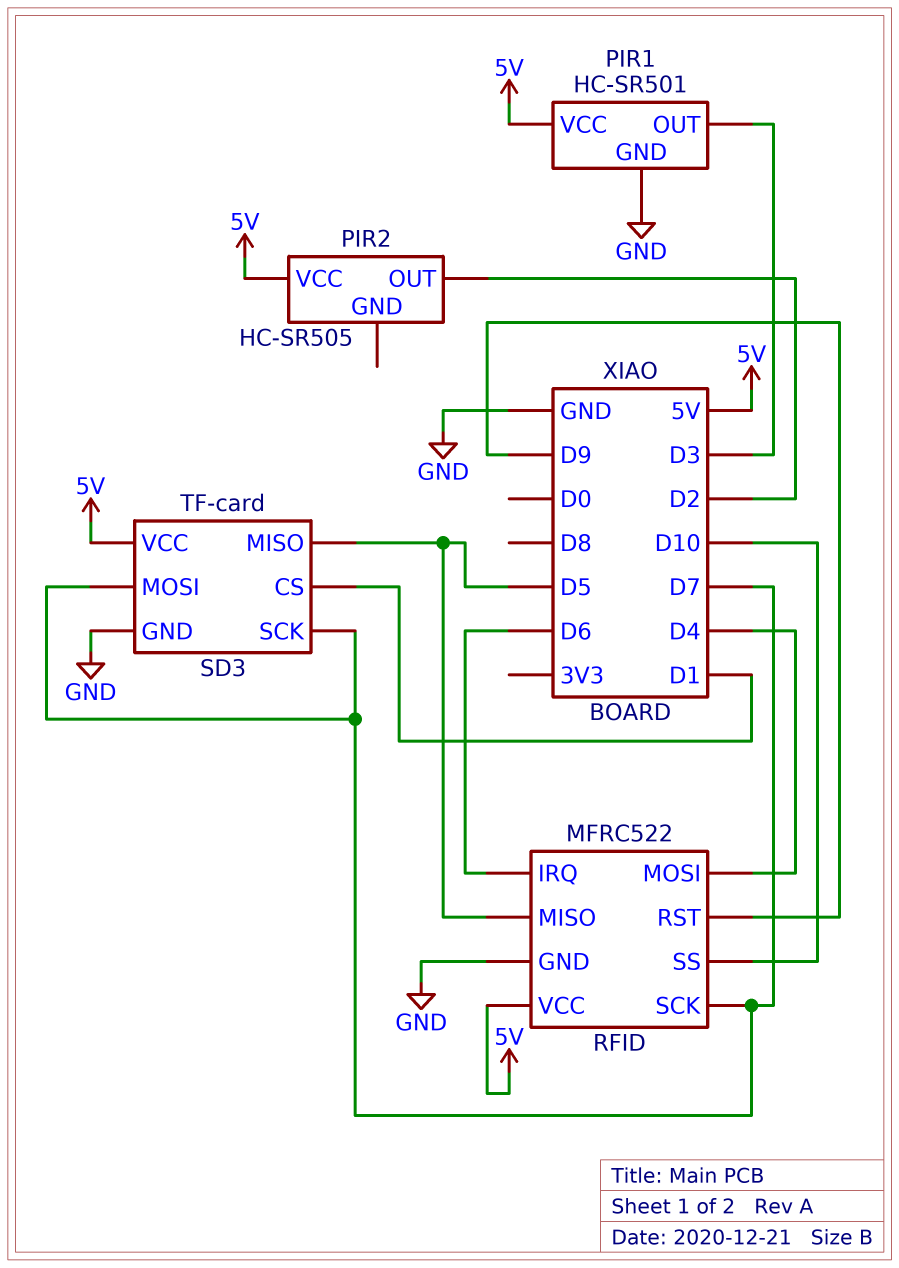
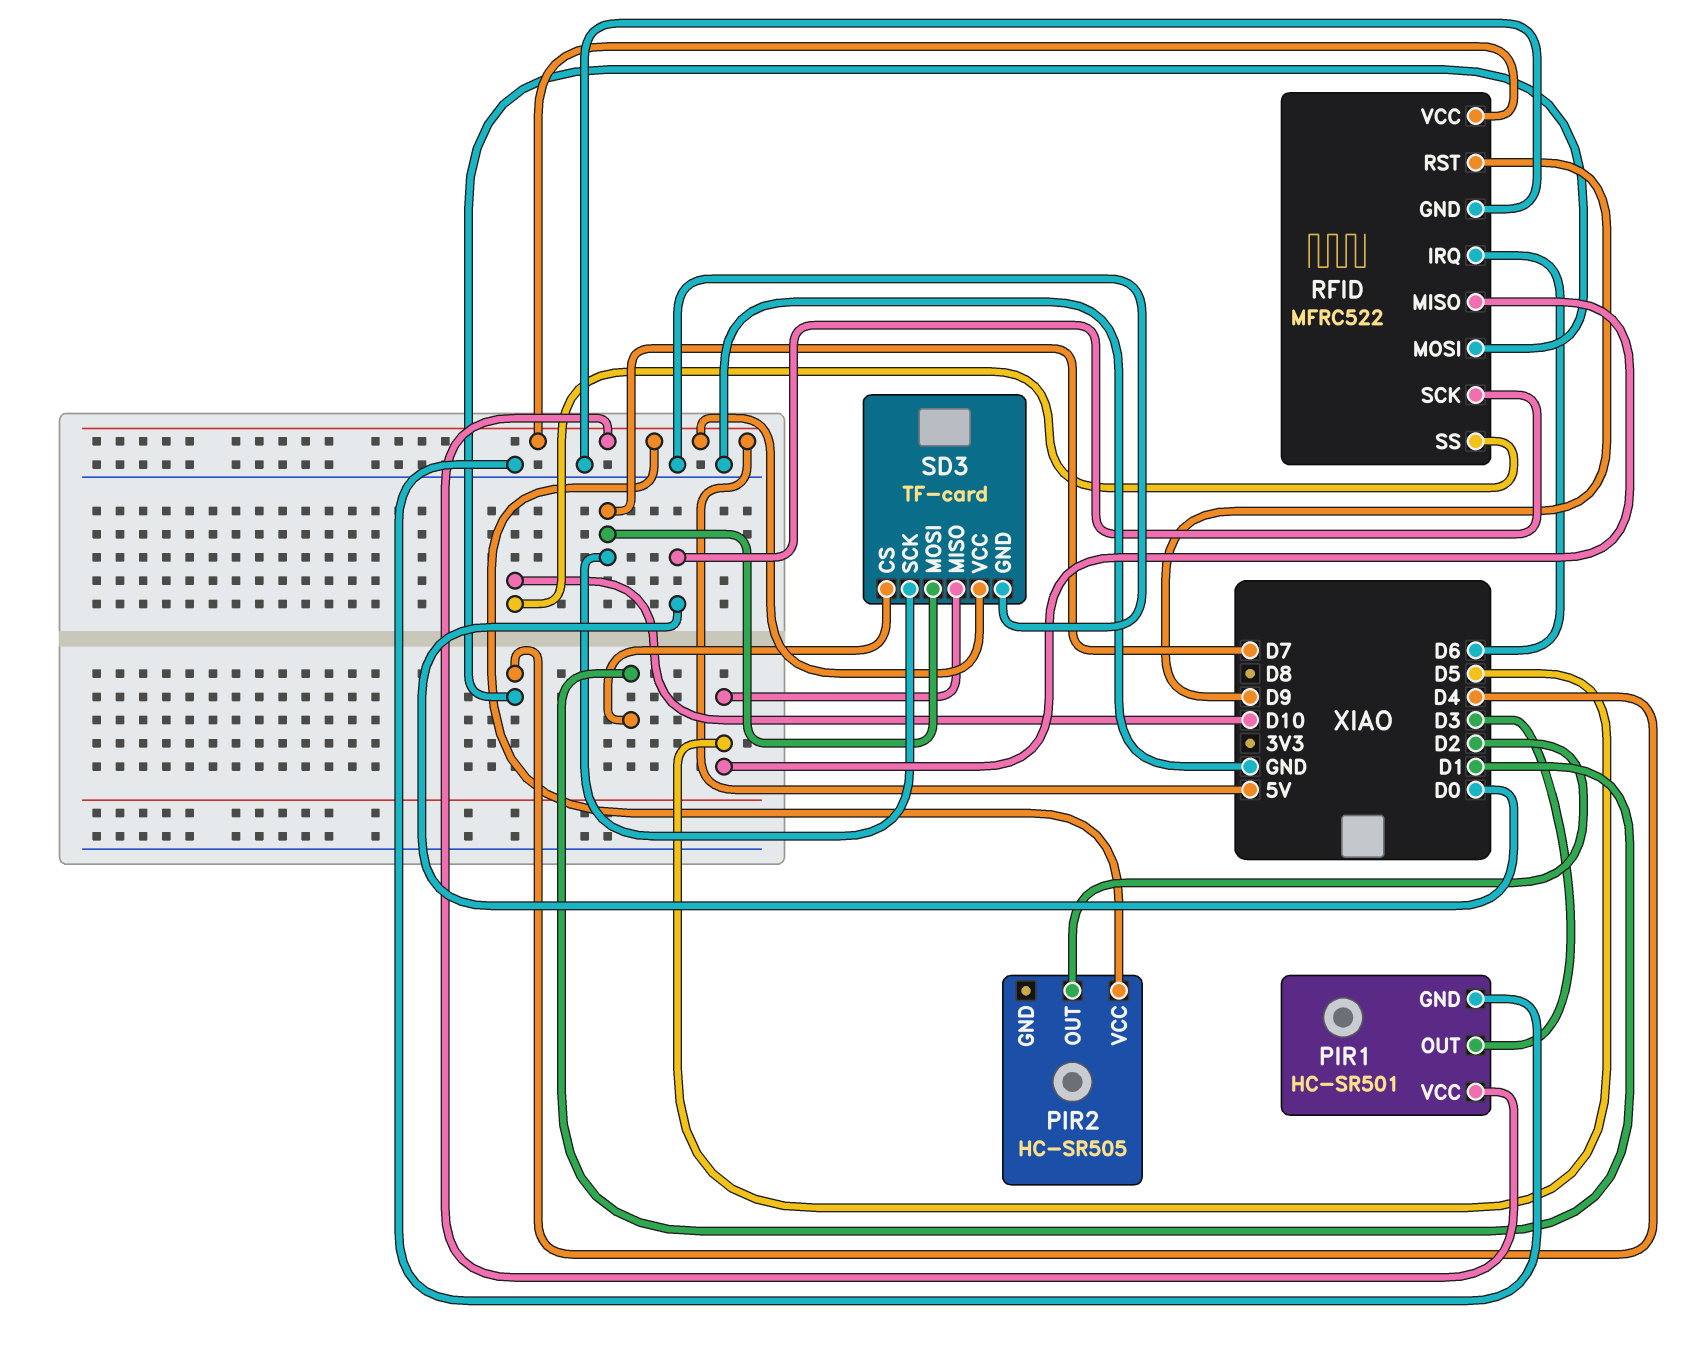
RFID pin SCK: D7 -> D0

